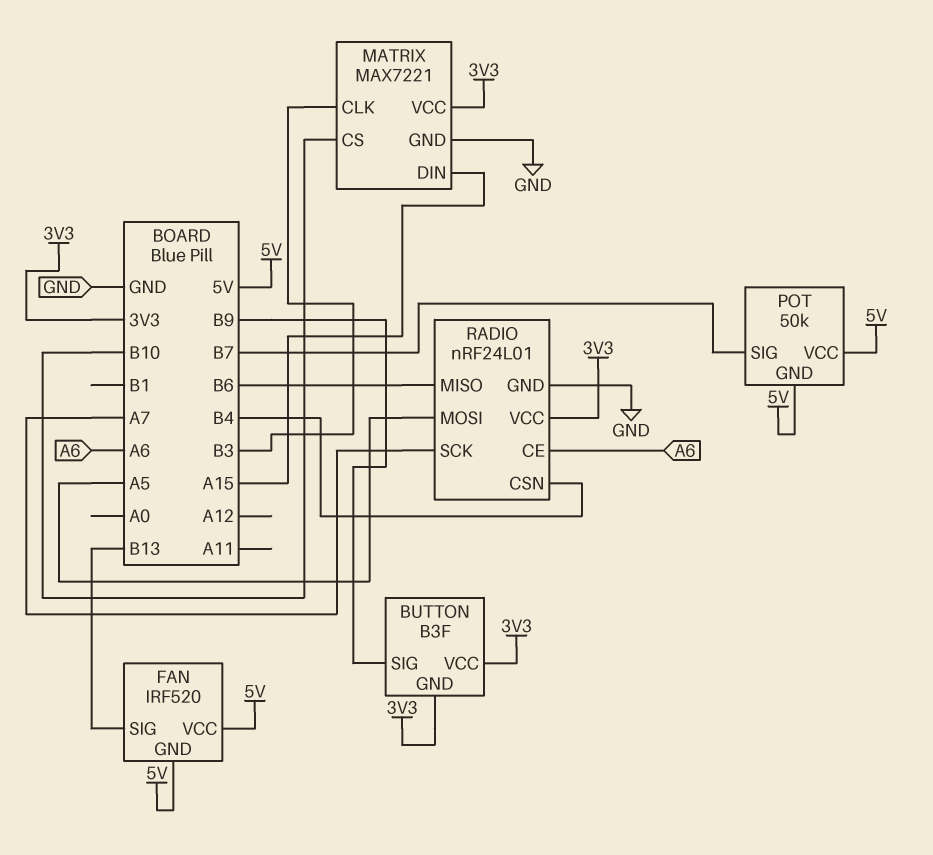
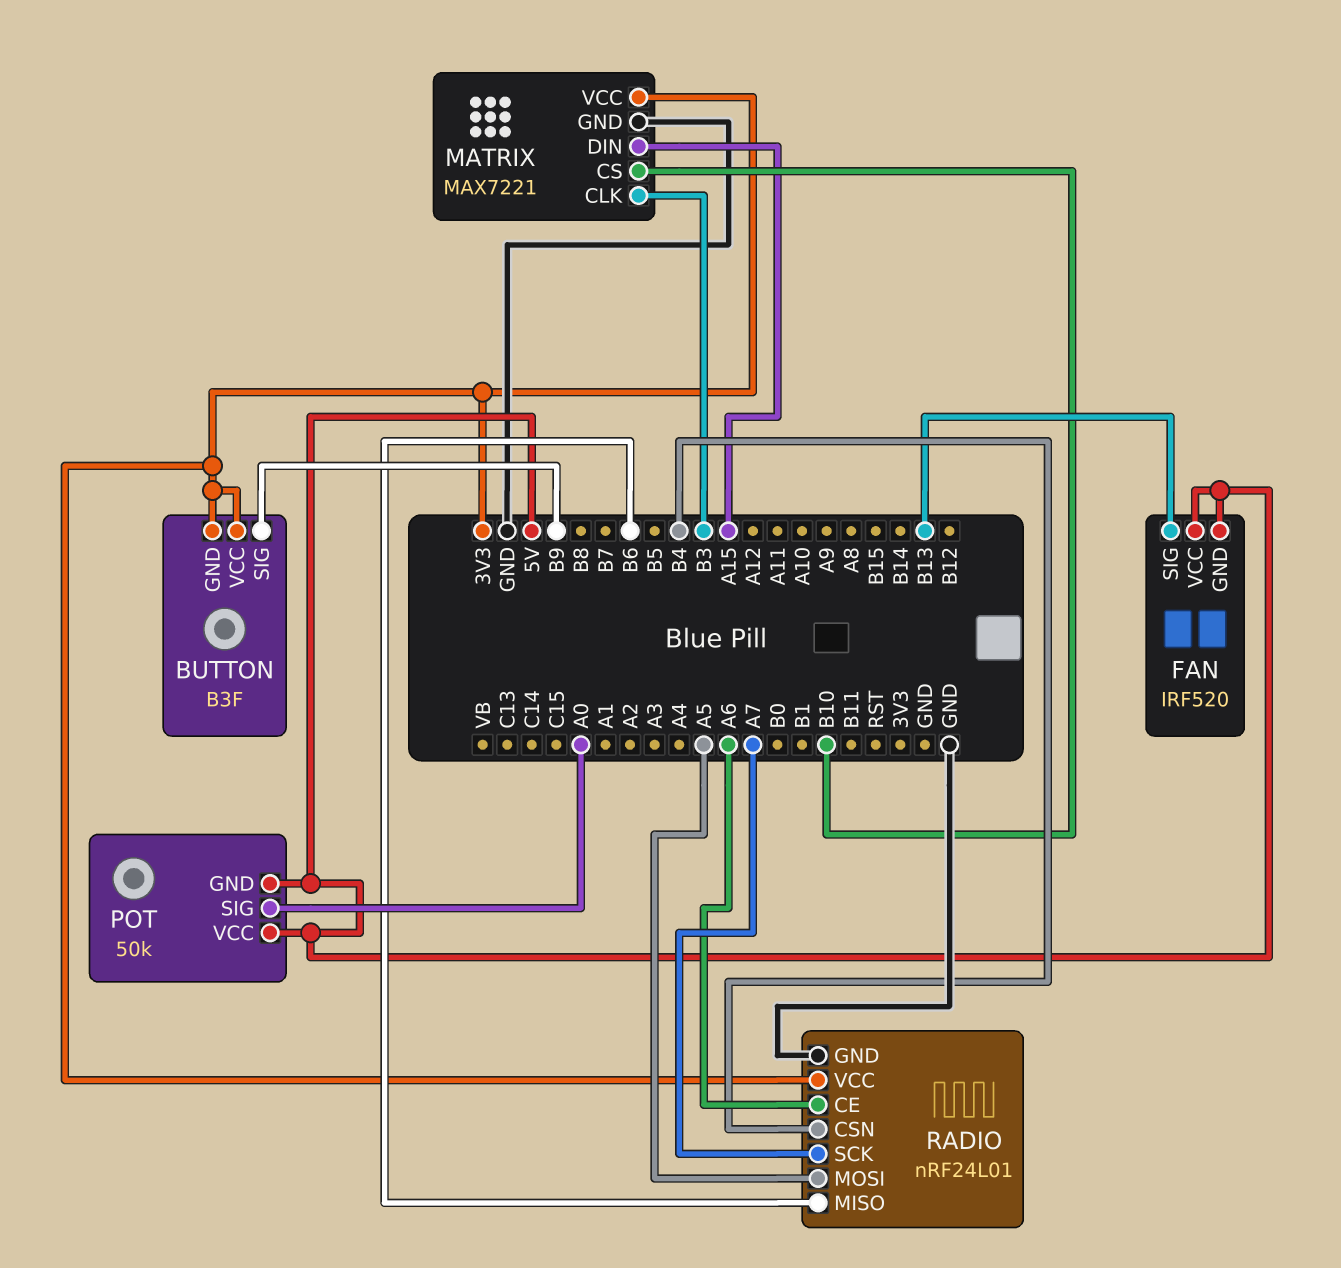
POT pin SIG: B7 -> A0

